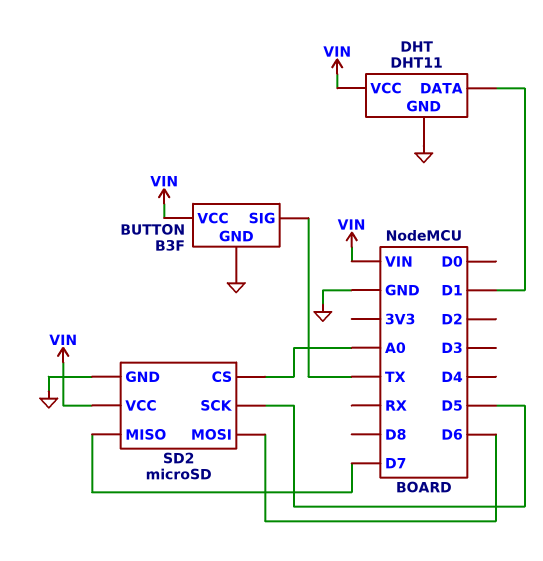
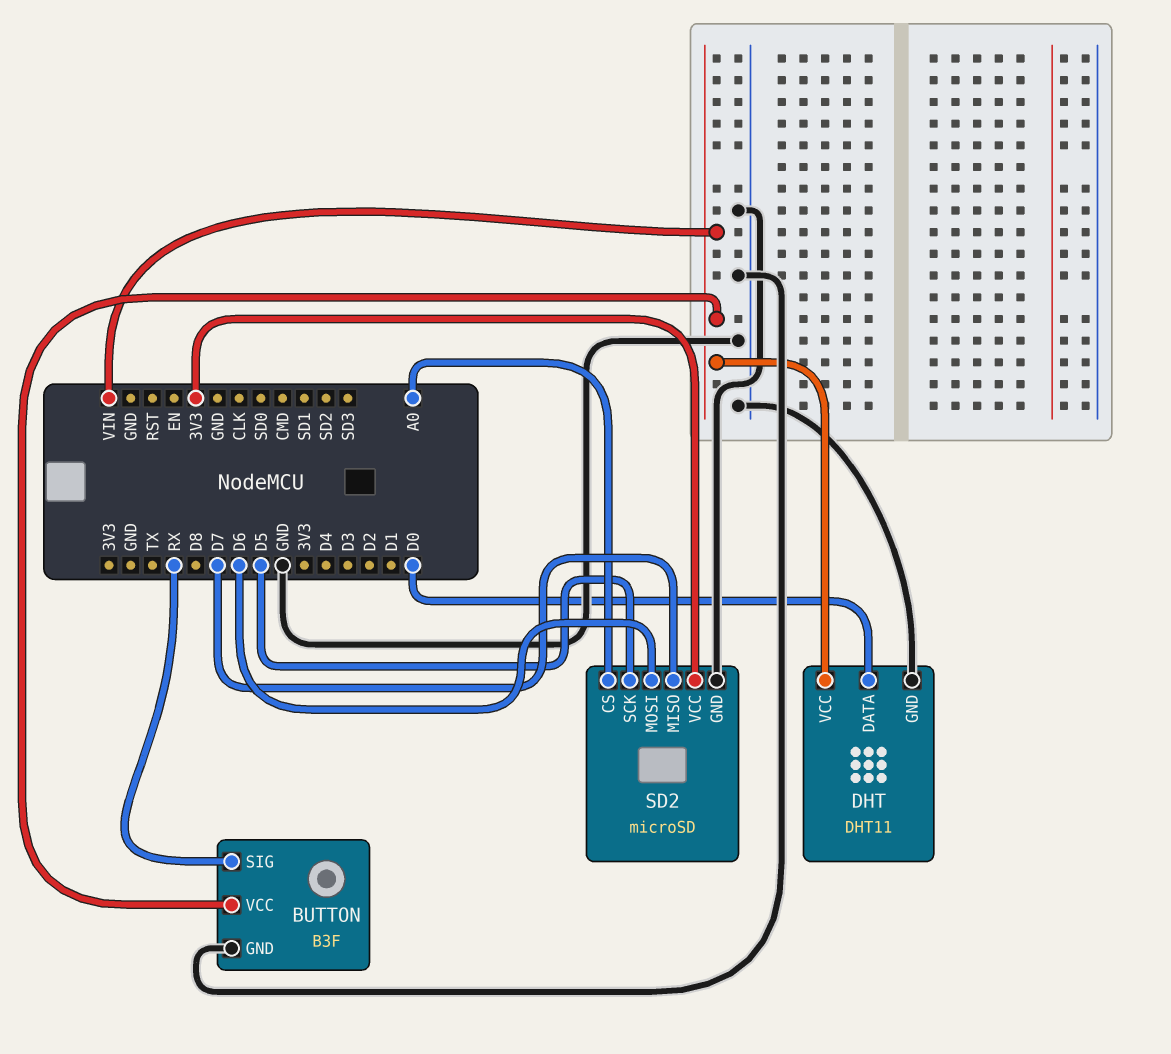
BUTTON pin SIG: TX -> RX
DHT pin DATA: D1 -> D0
SD2 pin VCC: VIN -> 3V3

